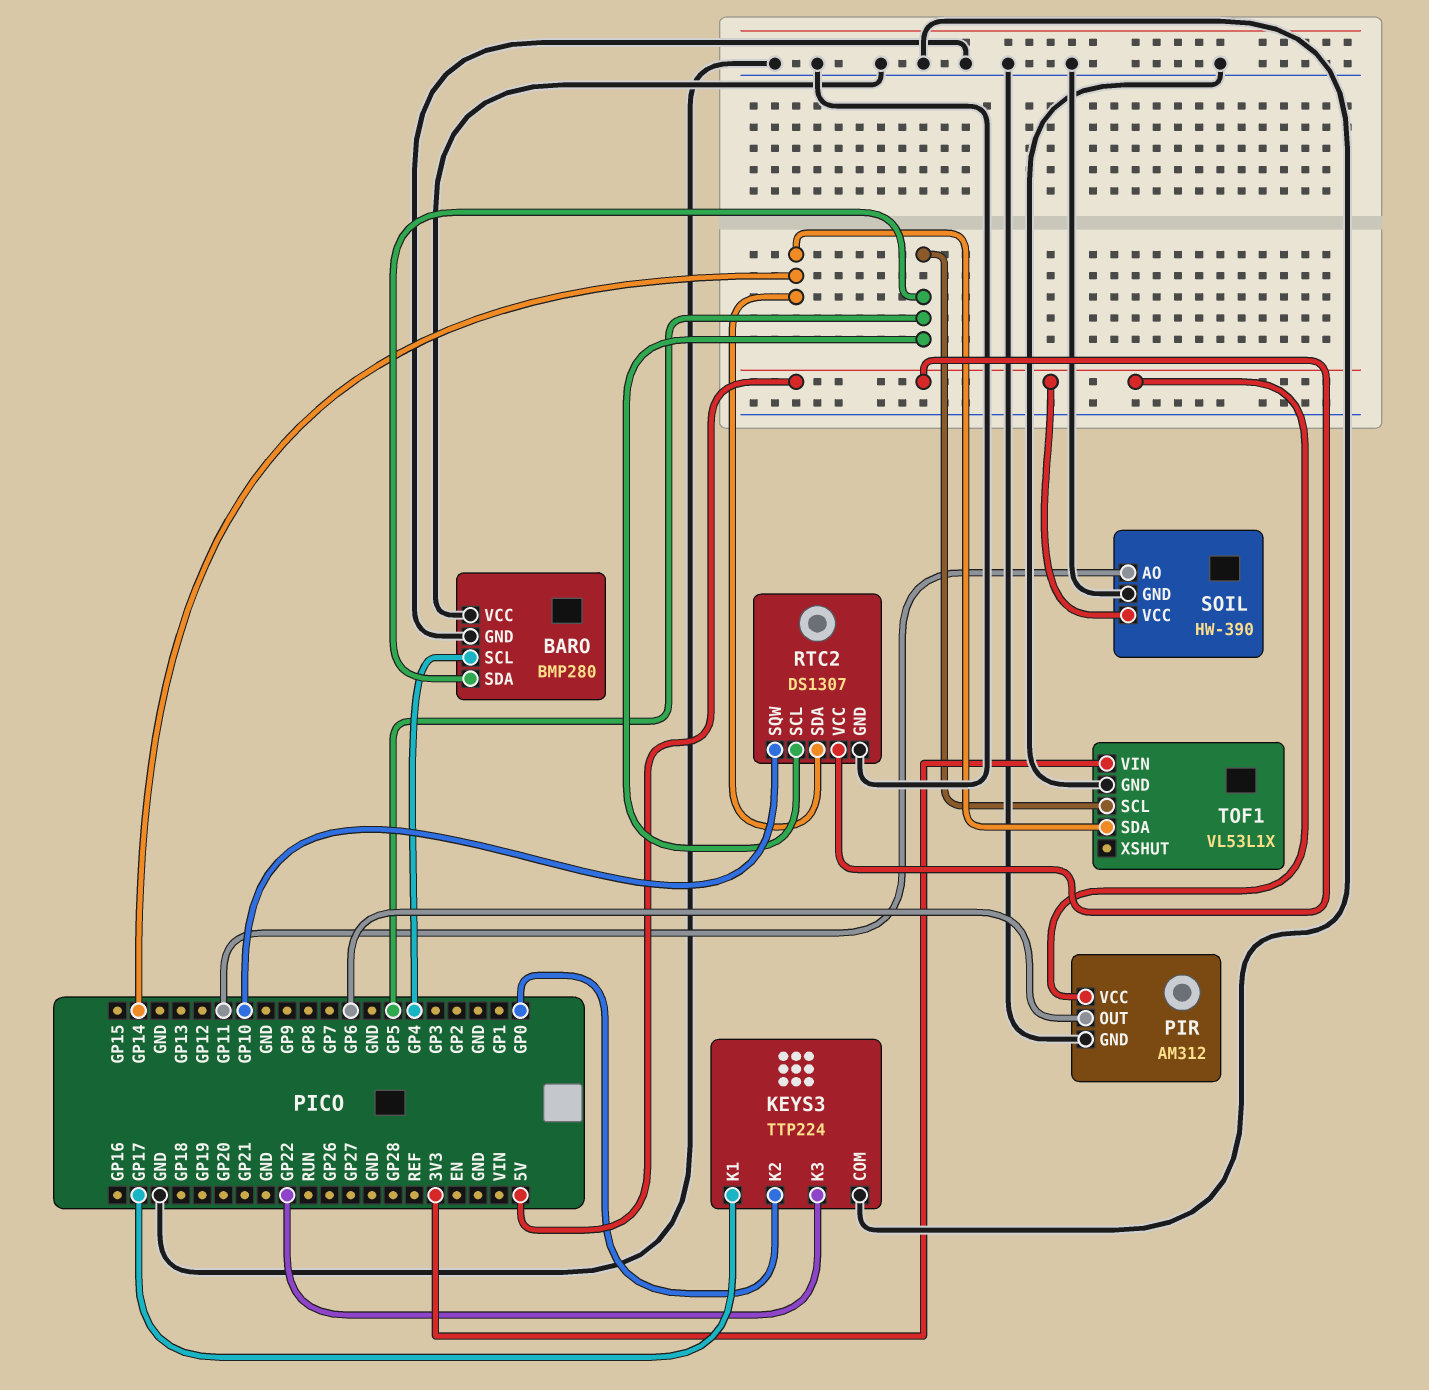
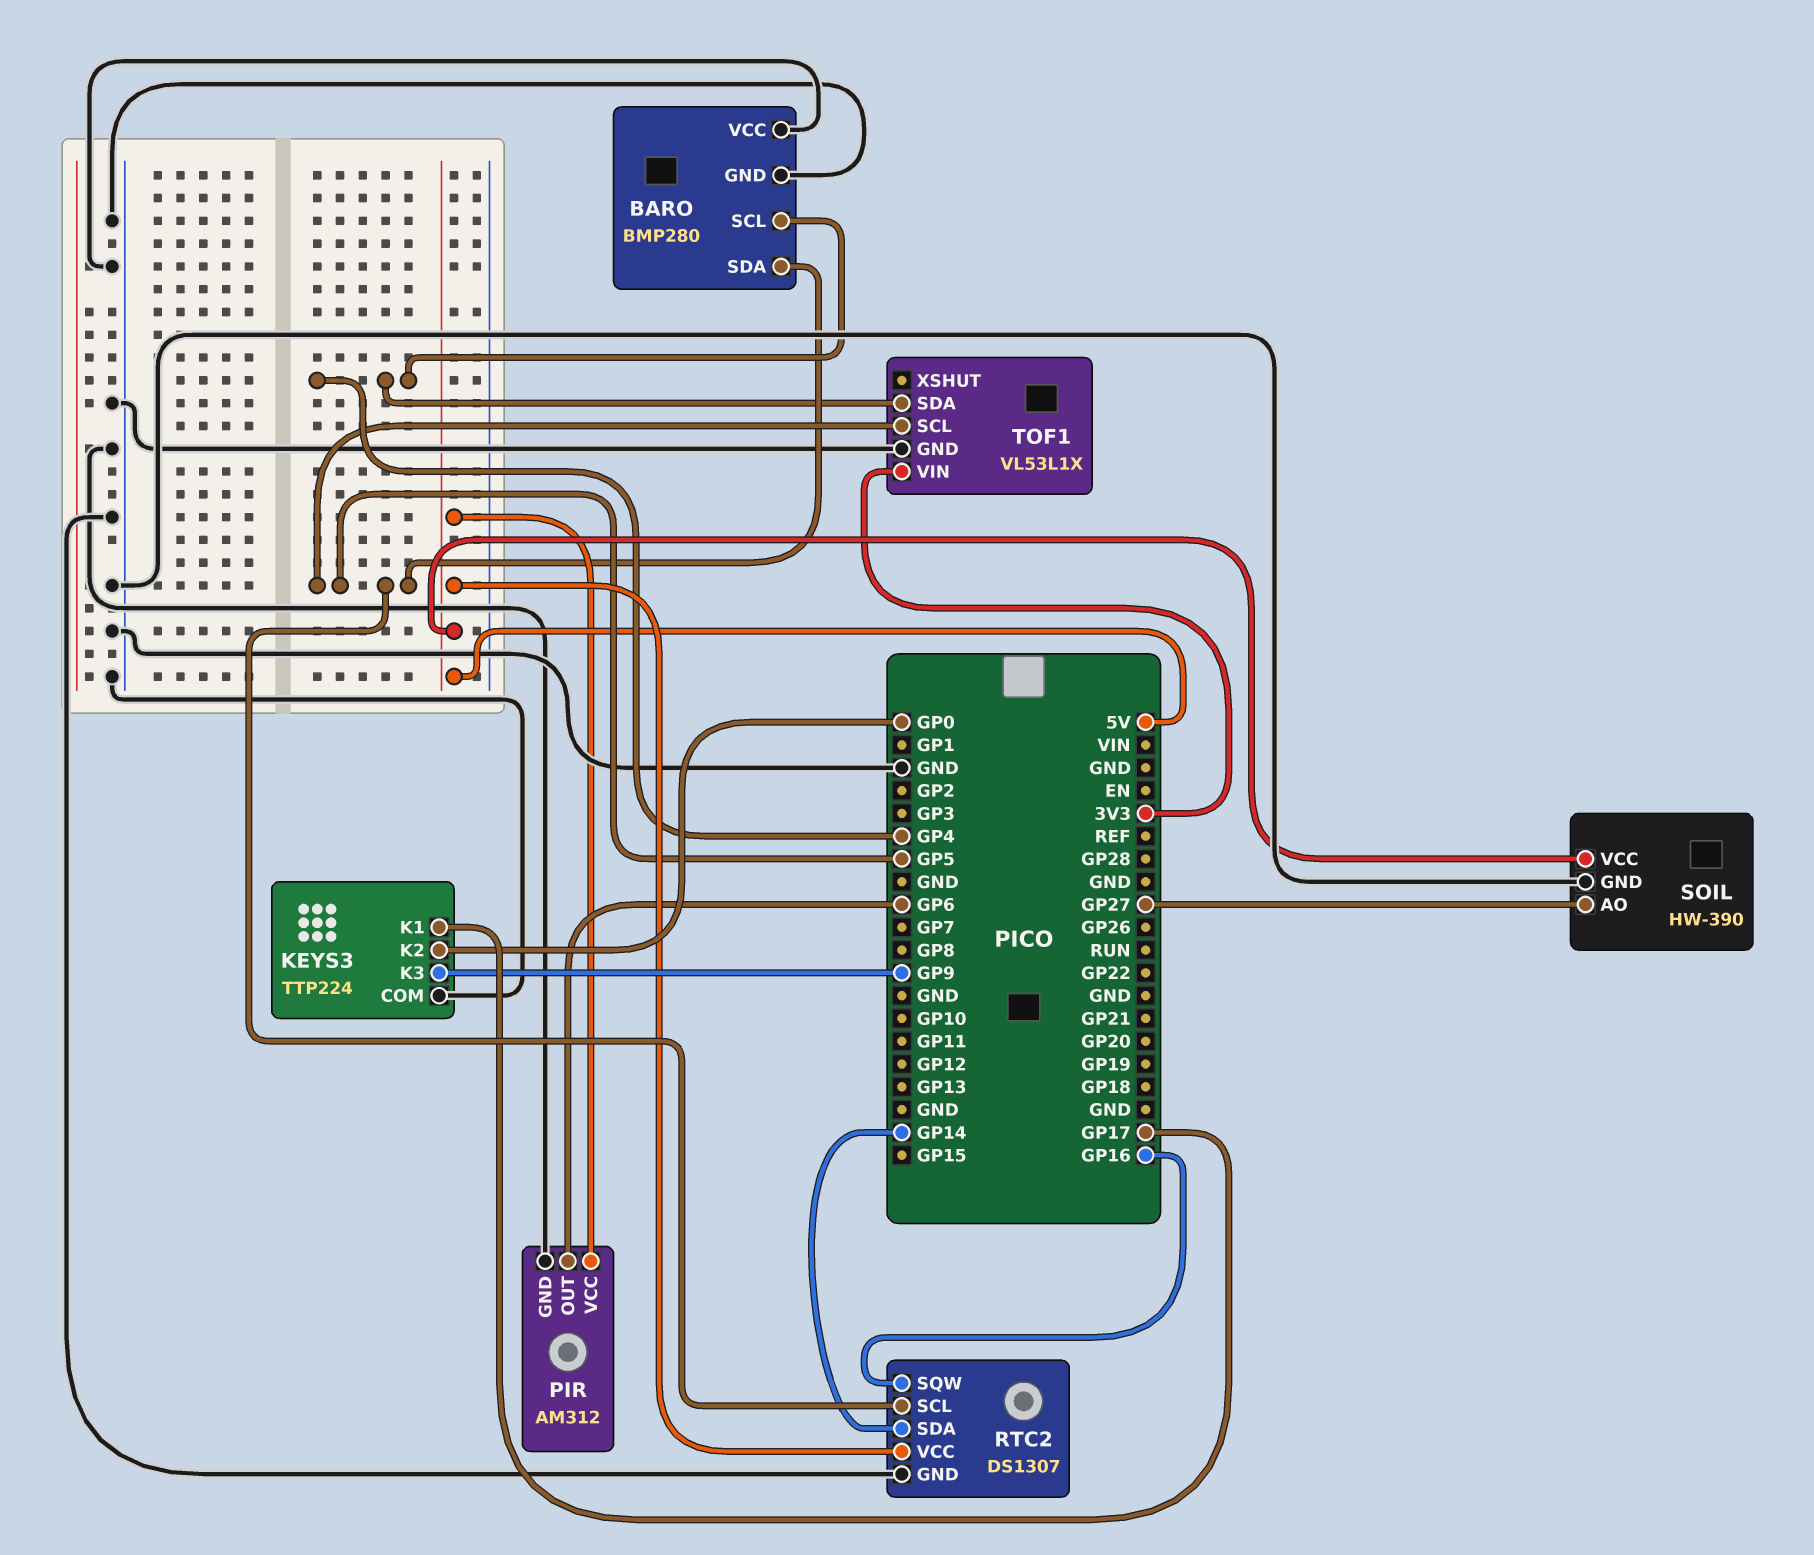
KEYS3 pin K3: GP22 -> GP9
RTC2 pin SQW: GP10 -> GP16
SOIL pin AO: GP11 -> GP27
TOF1 pin SDA: GP14 -> GP4

